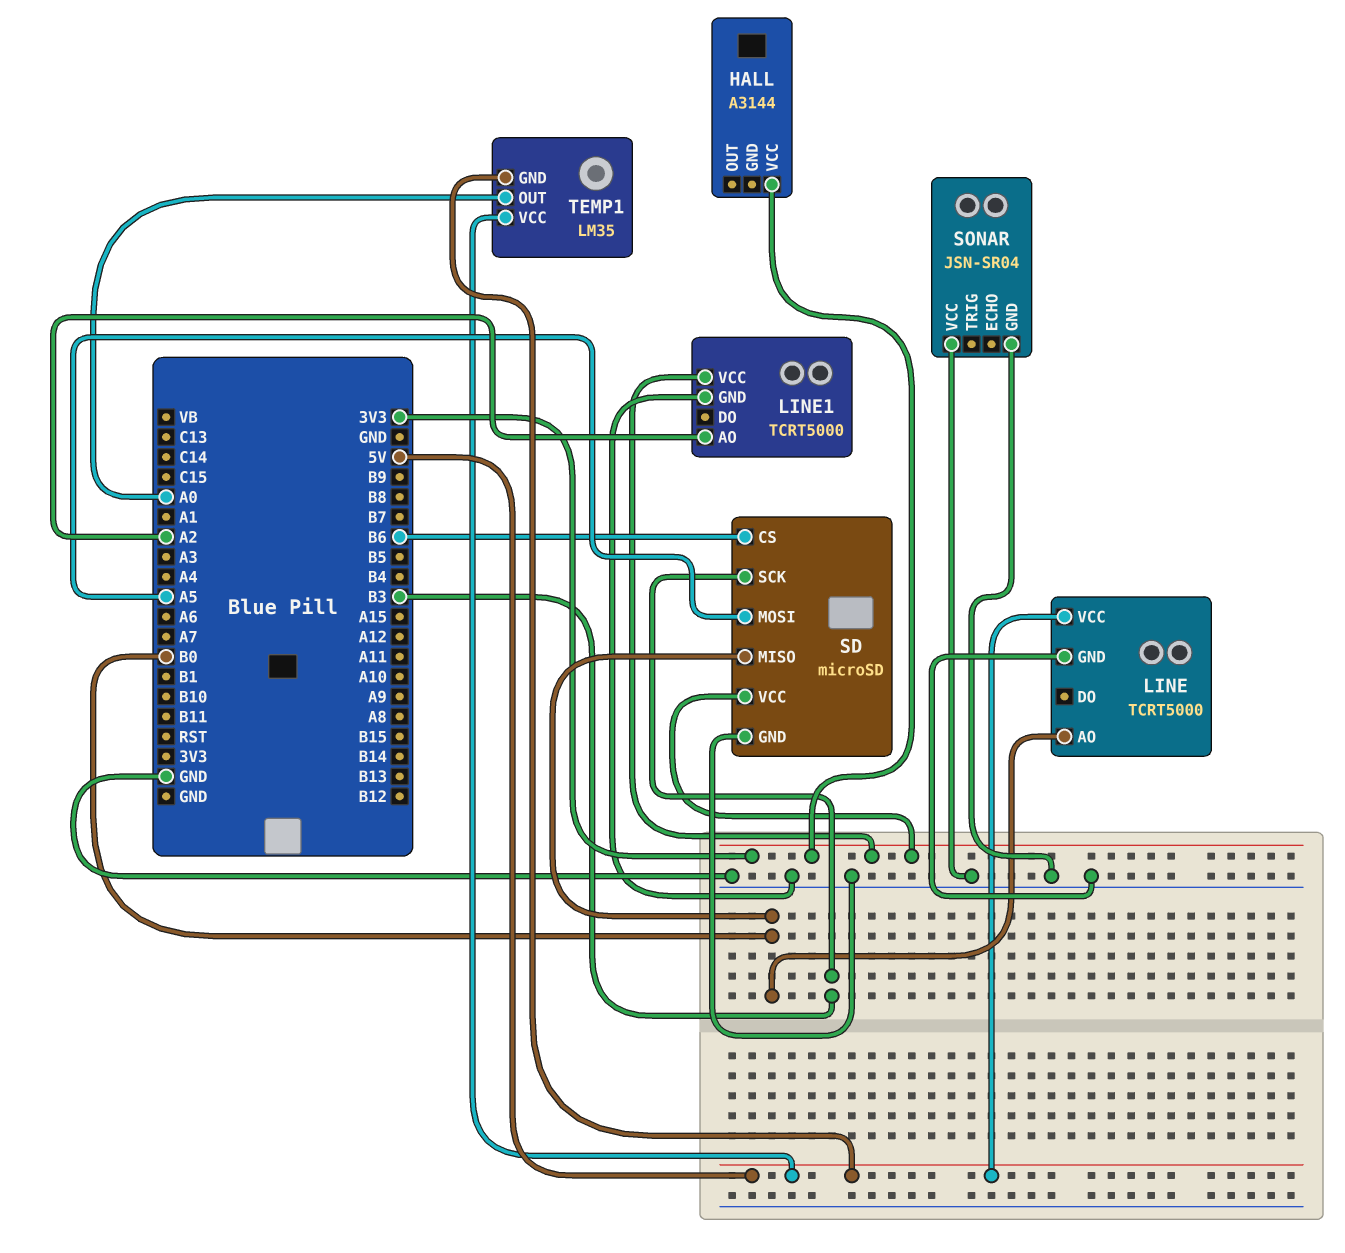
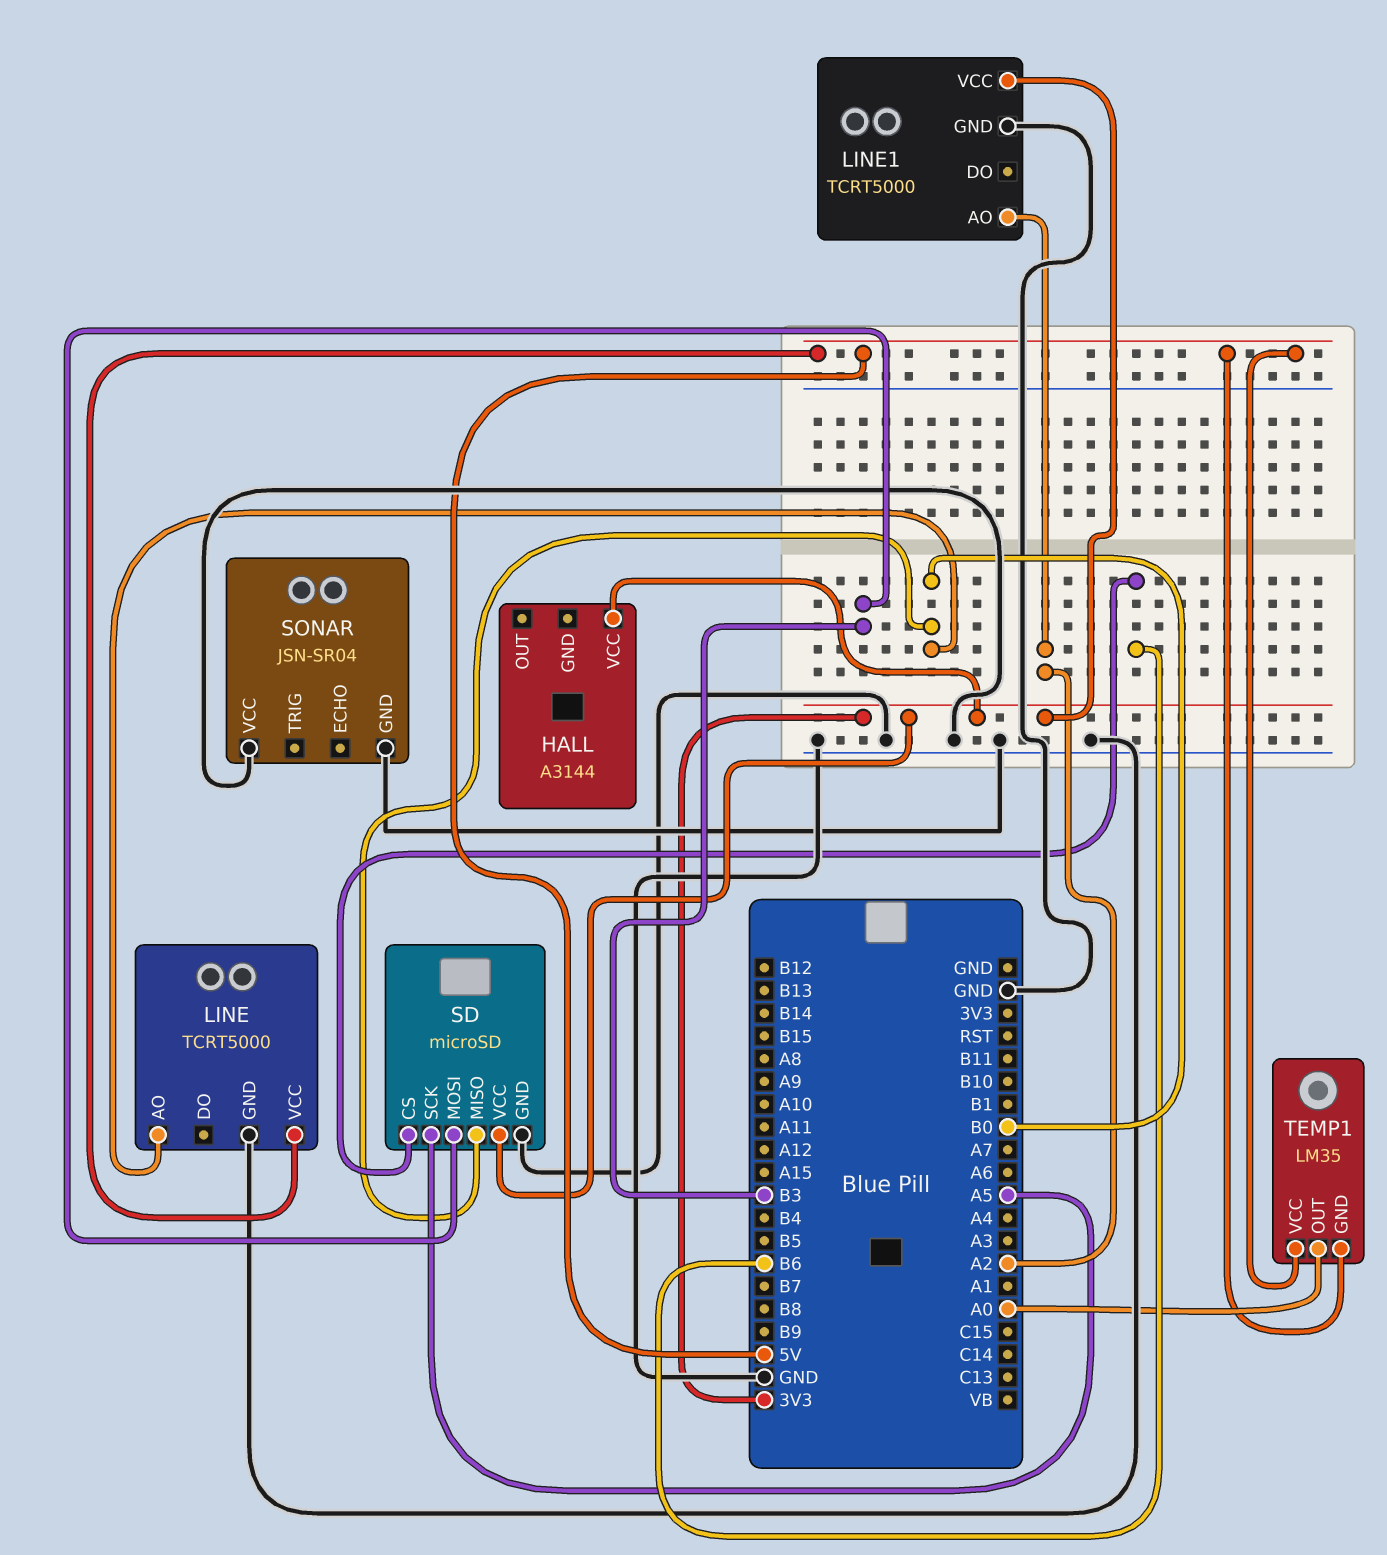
SD pin MOSI: A5 -> B3
SD pin SCK: B3 -> A5

